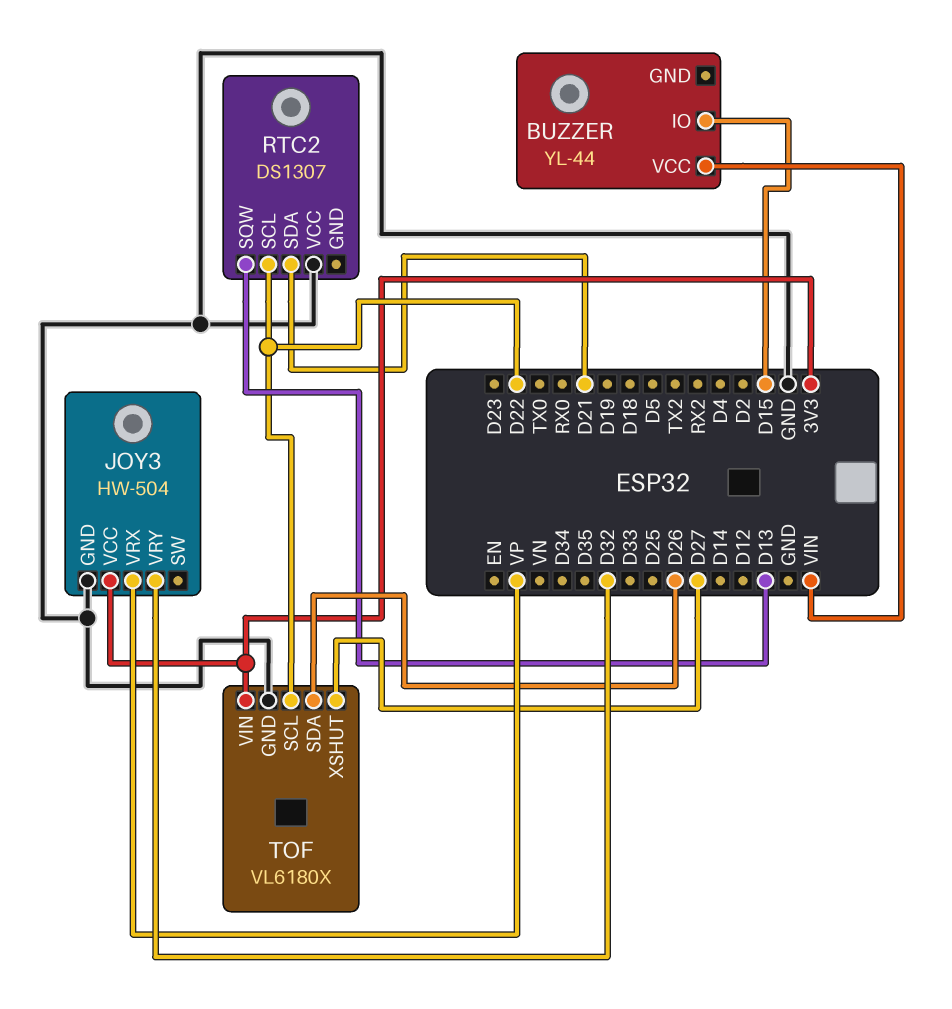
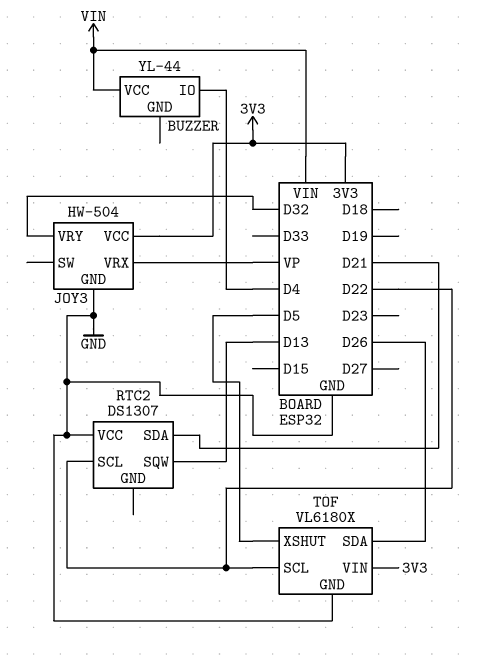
BUZZER pin IO: D15 -> D4
TOF pin XSHUT: D27 -> D5

